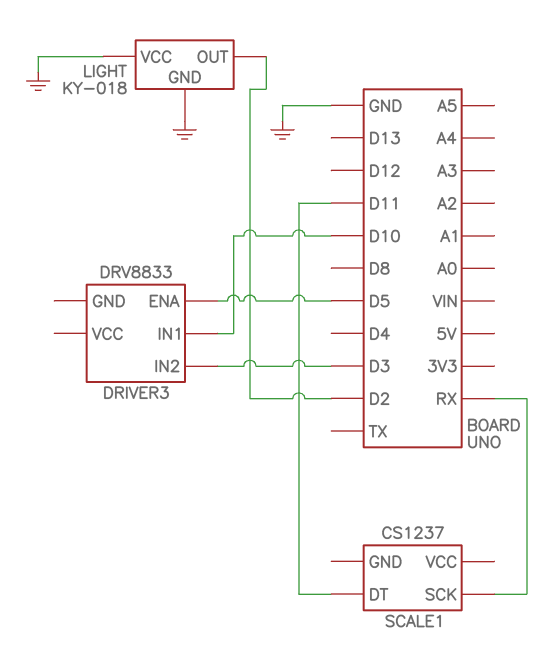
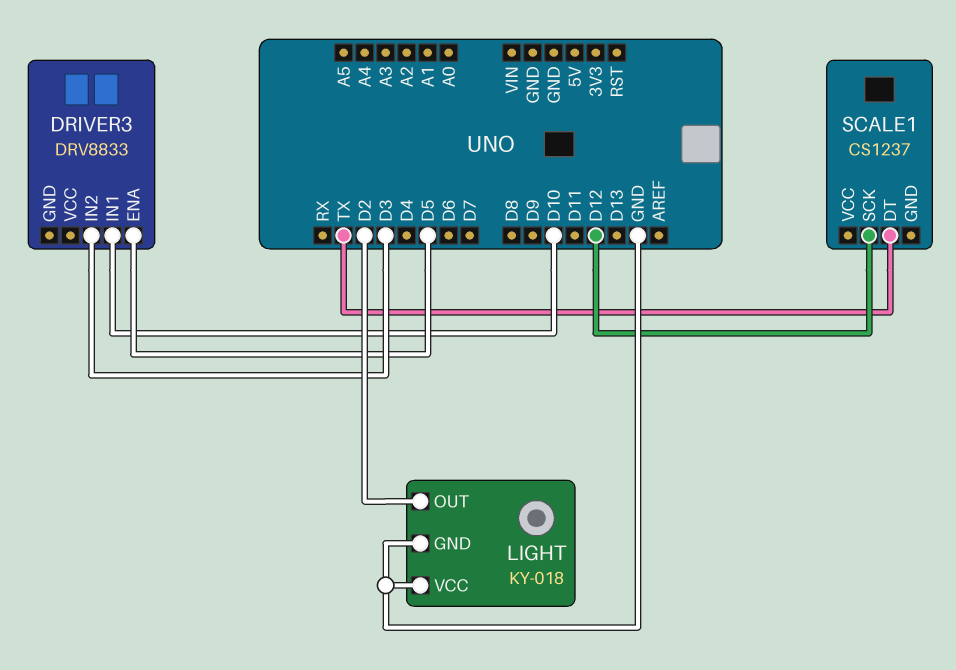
SCALE1 pin DT: D11 -> TX
SCALE1 pin SCK: RX -> D12

